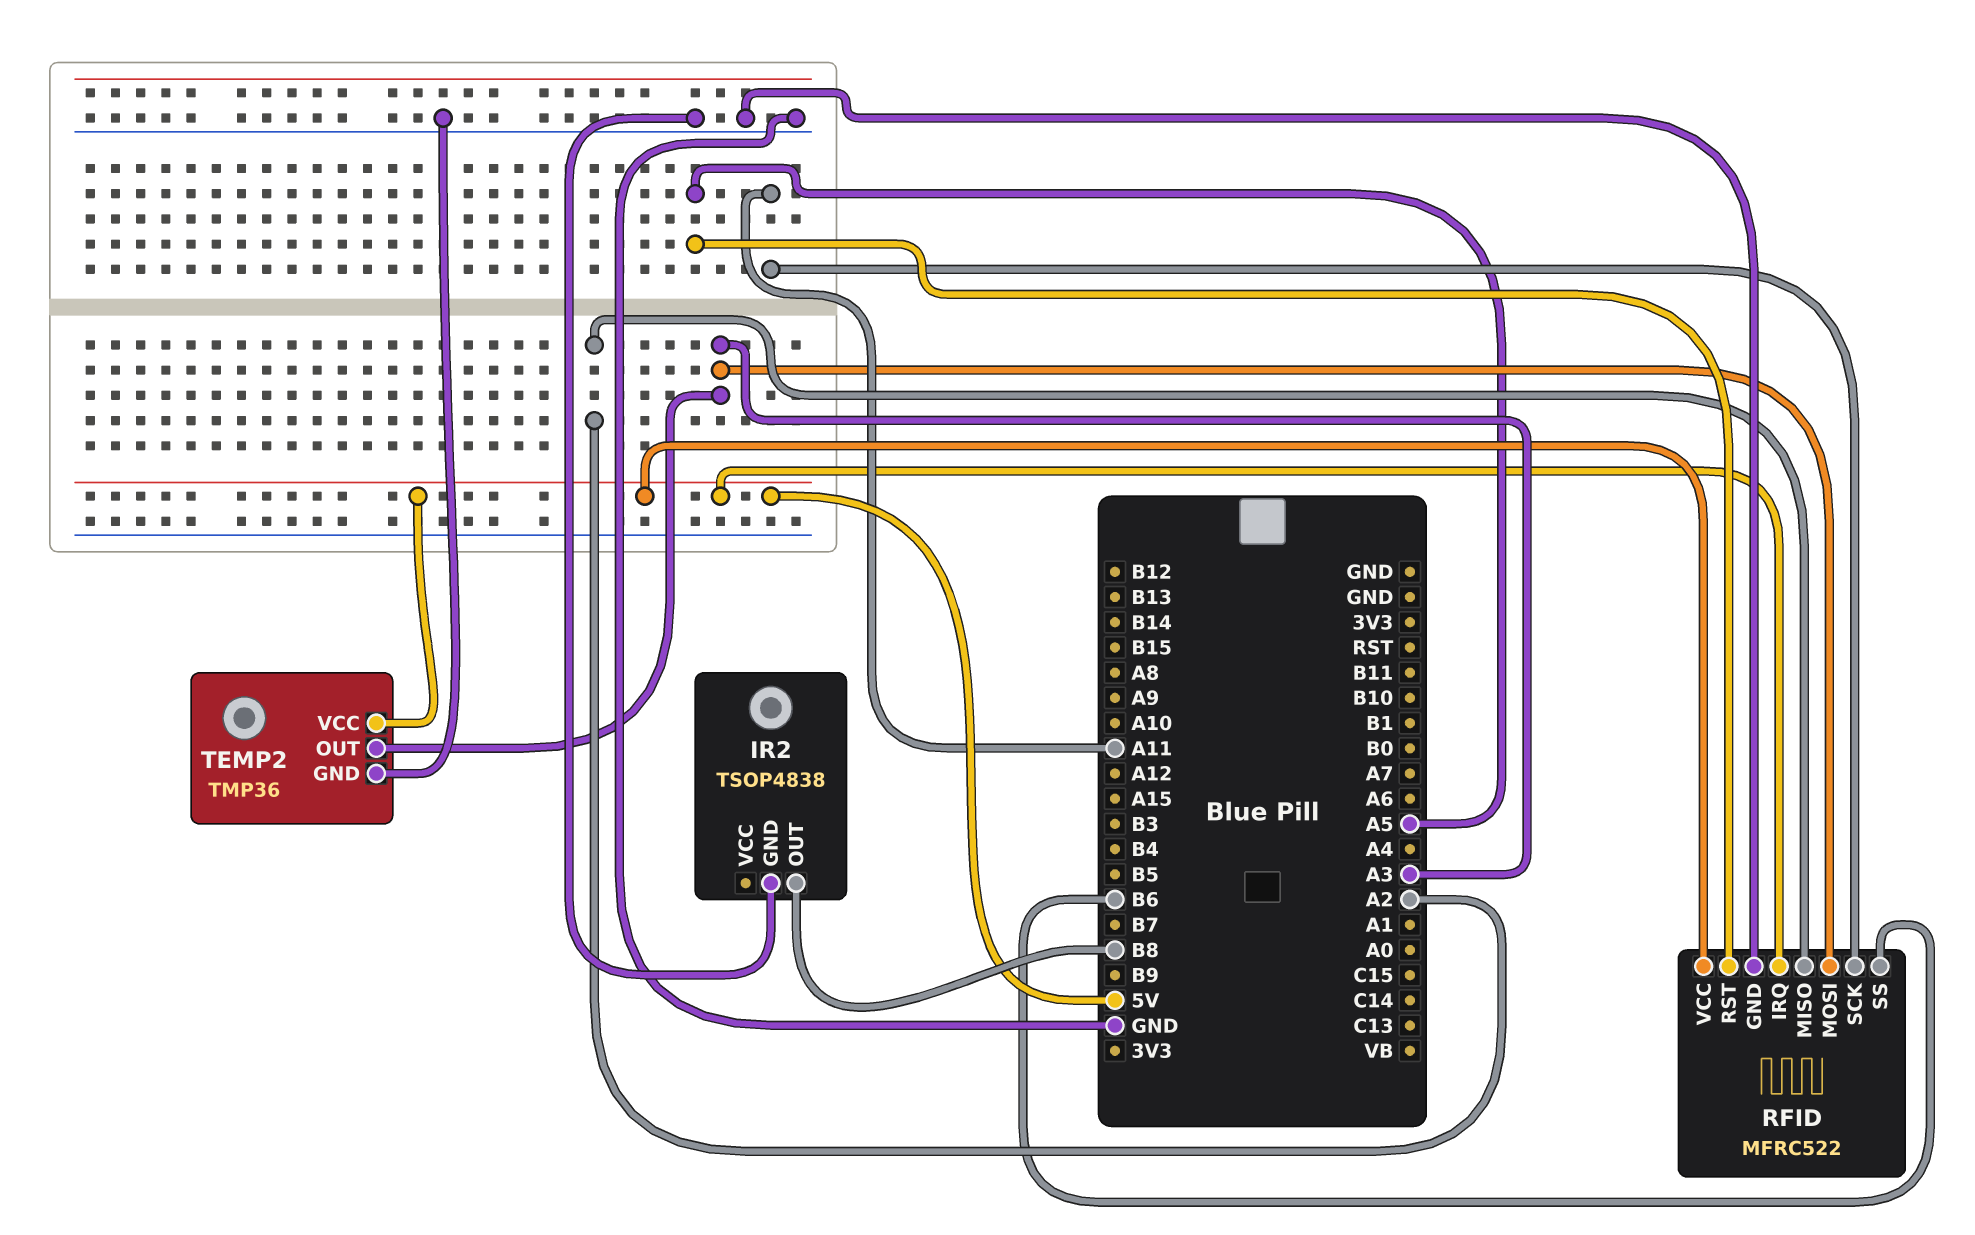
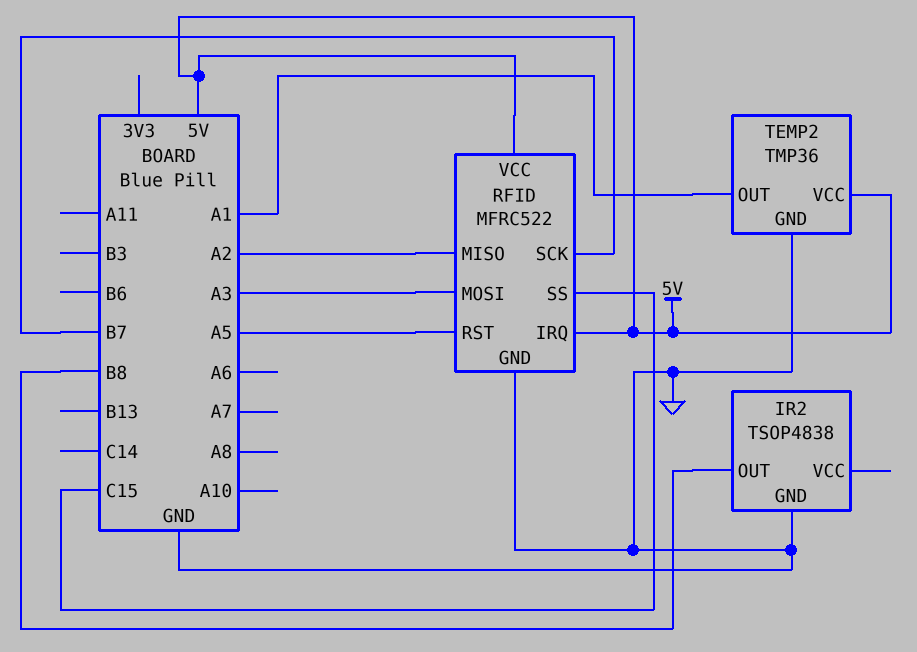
RFID pin SCK: A11 -> B7
RFID pin SS: B6 -> C15
TEMP2 pin OUT: A3 -> A1

